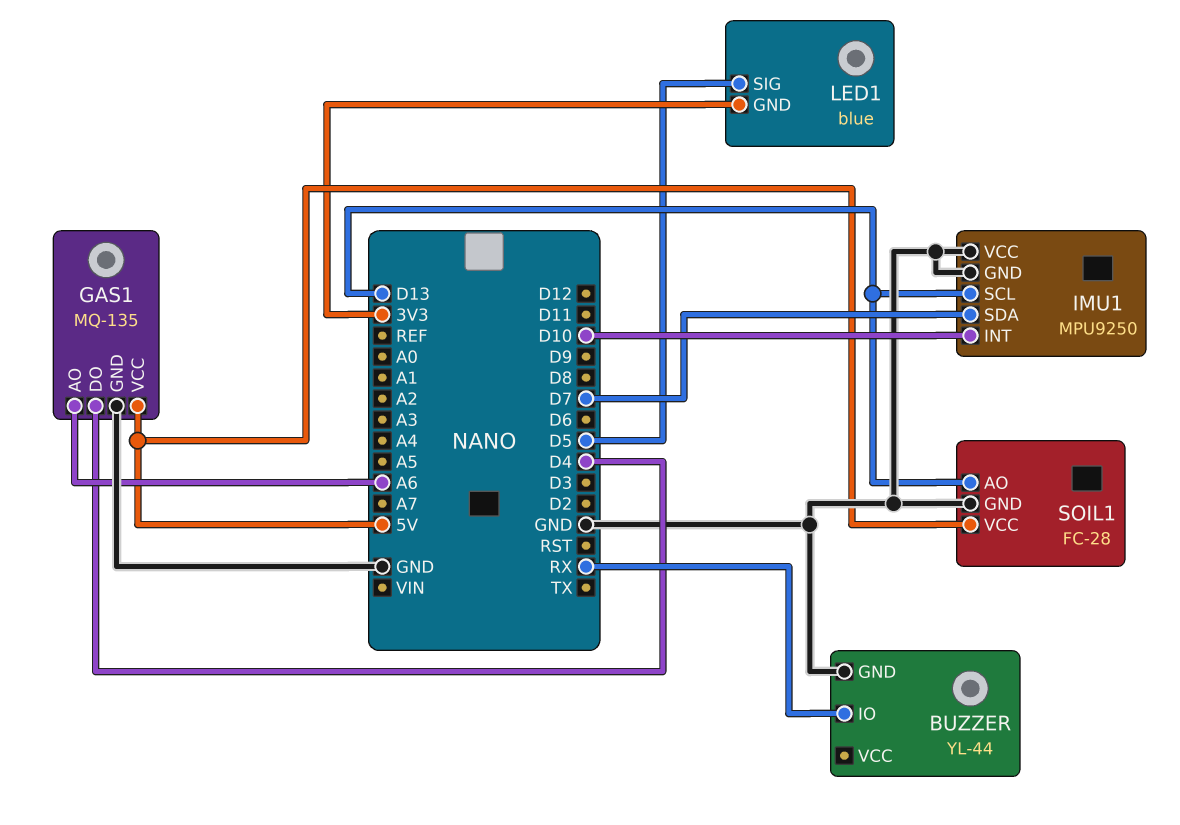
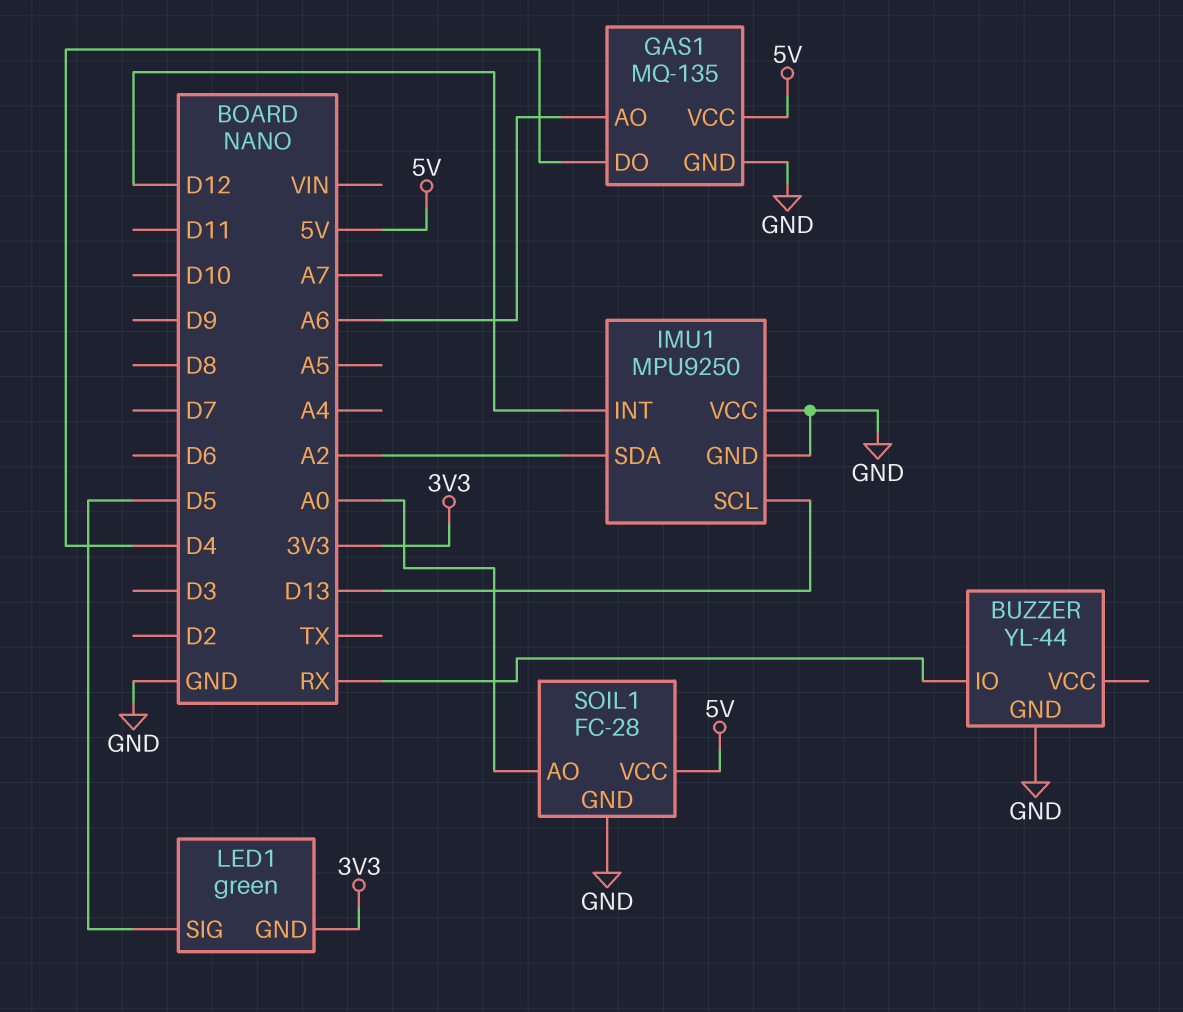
IMU1 pin INT: D10 -> D12
IMU1 pin SDA: D7 -> A2
LED1: blue -> green
SOIL1 pin AO: D13 -> A0

